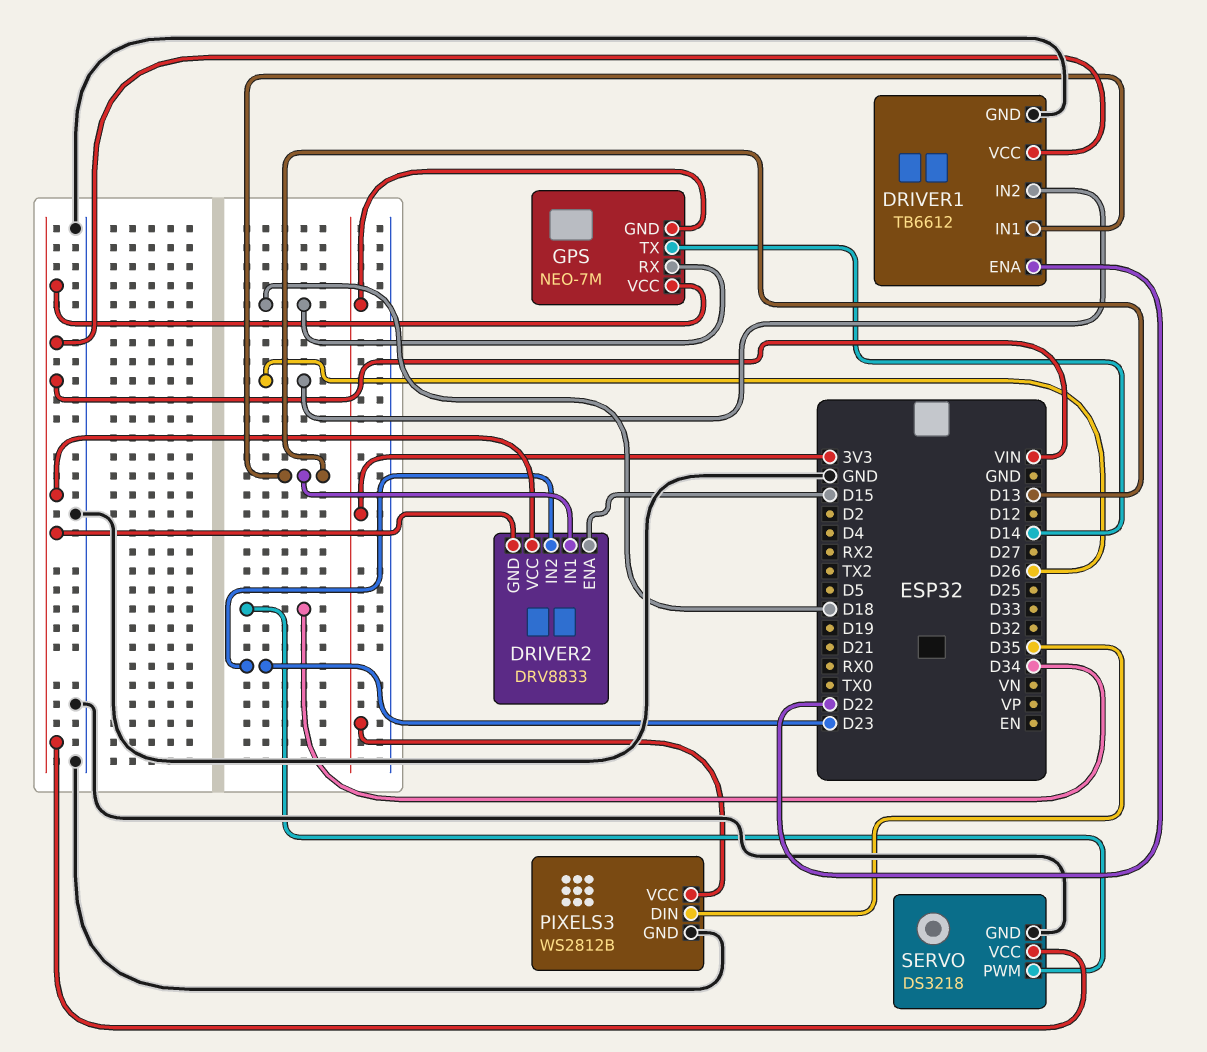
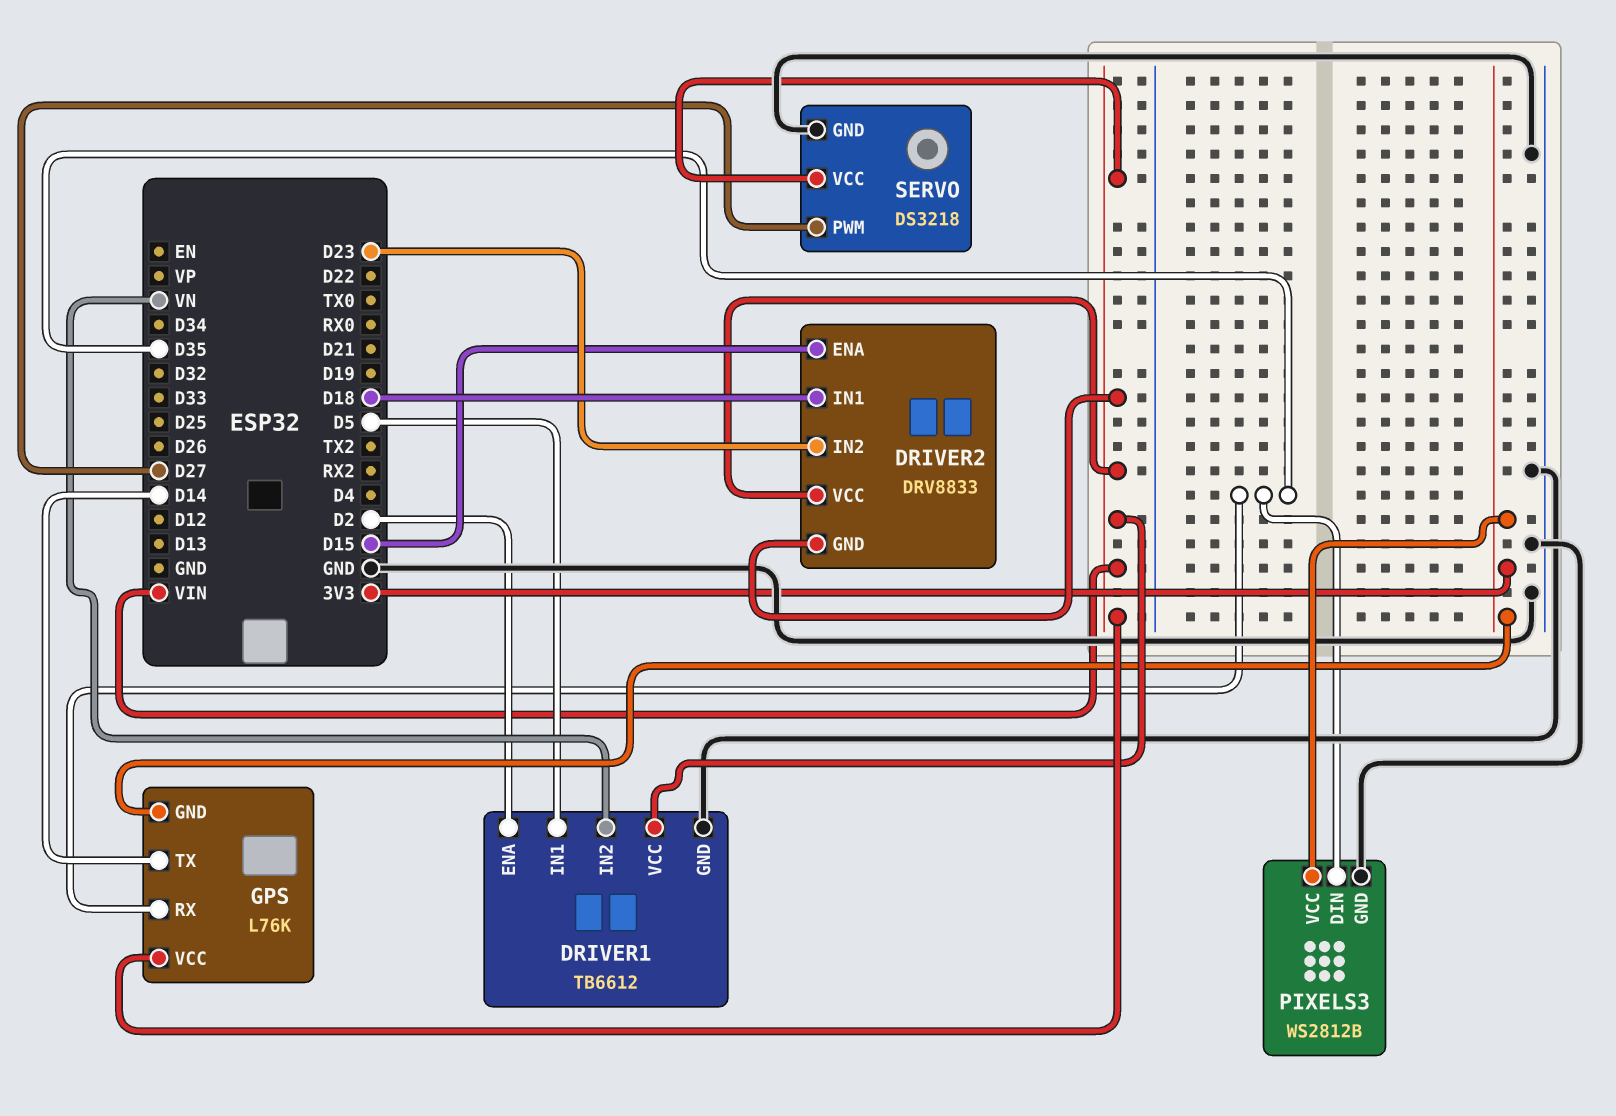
DRIVER1 pin ENA: D22 -> D2
DRIVER1 pin IN1: D13 -> D5
DRIVER1 pin IN2: D26 -> VN
DRIVER2 pin IN1: D13 -> D18
GPS: NEO-7M -> L76K
GPS pin RX: D18 -> D35
SERVO pin PWM: D34 -> D27

